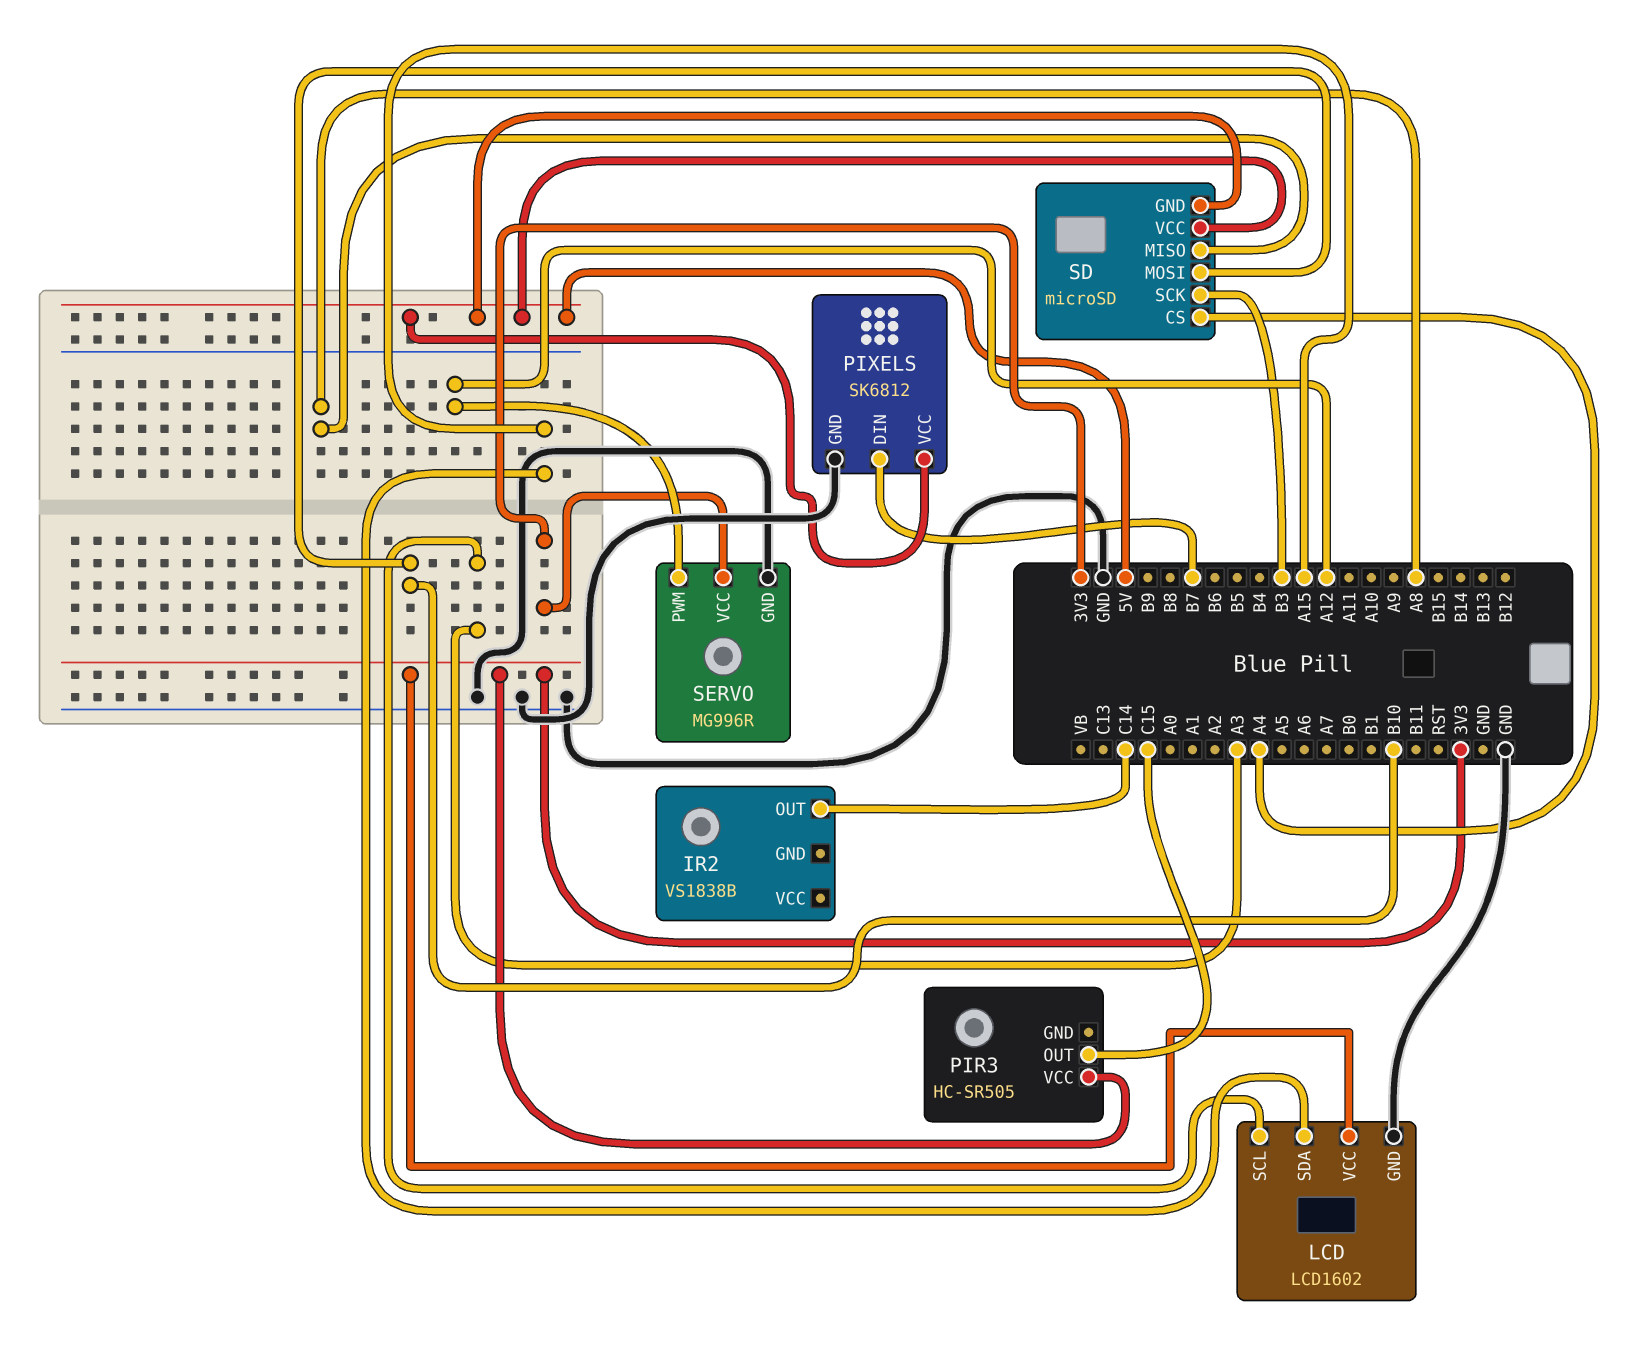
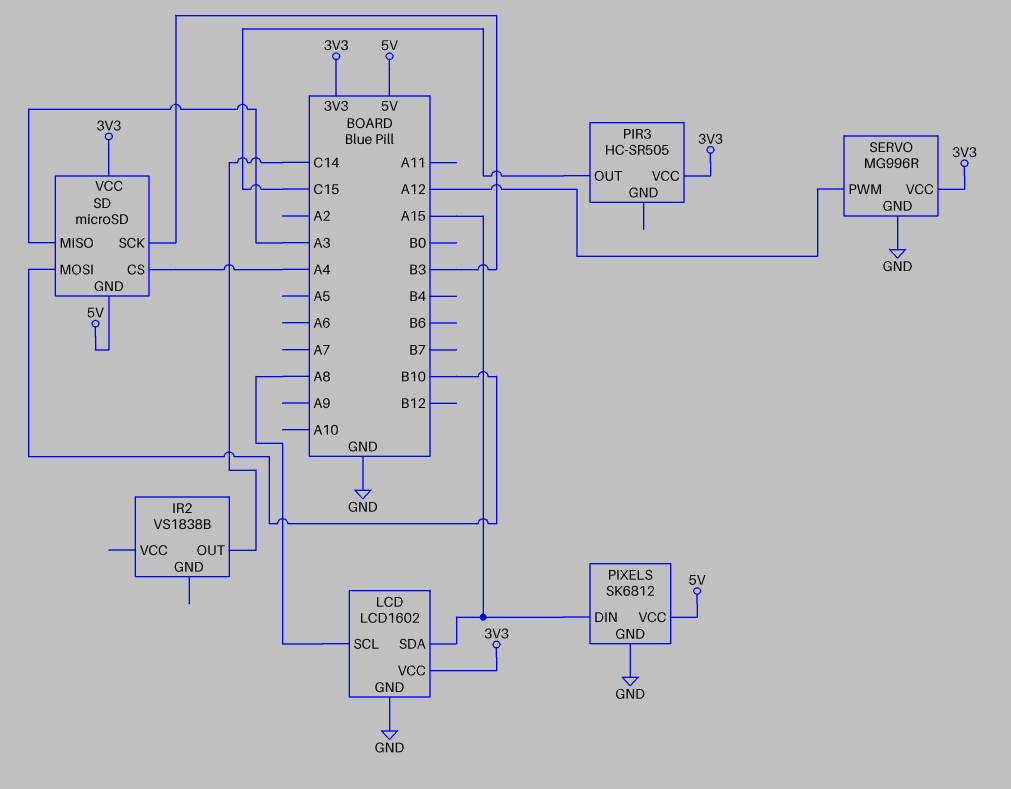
LCD pin SCL: A3 -> A8
PIXELS pin DIN: B7 -> A15
SD pin MISO: A8 -> A3
SD pin VCC: 5V -> 3V3

